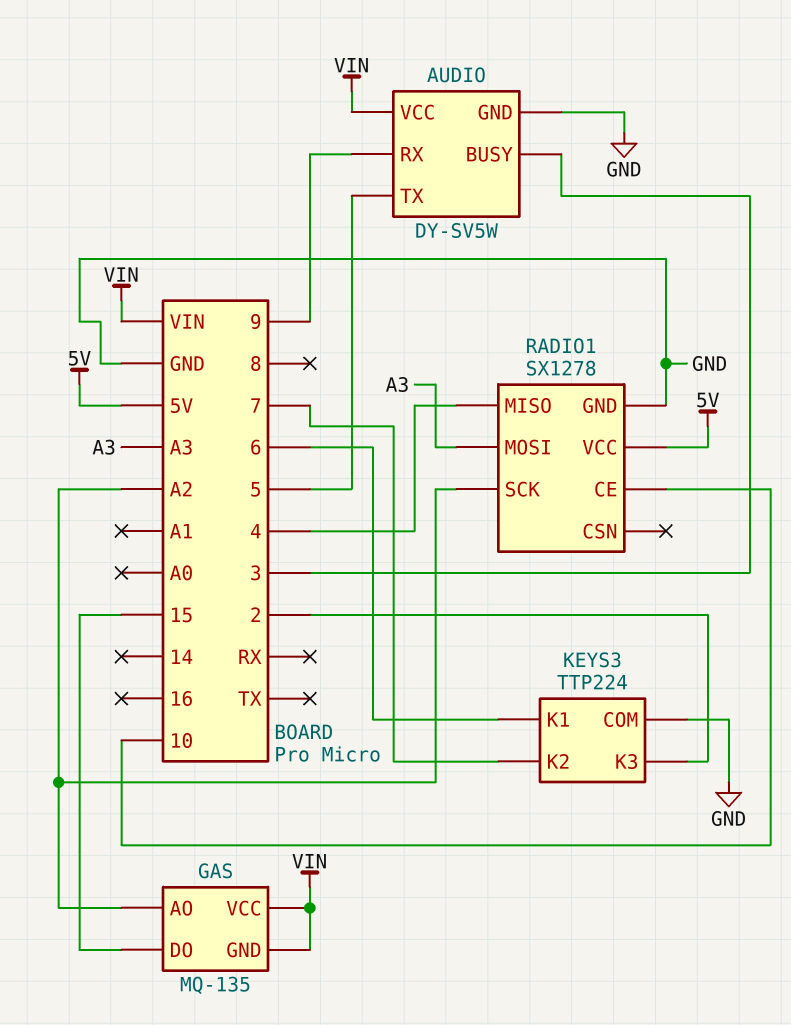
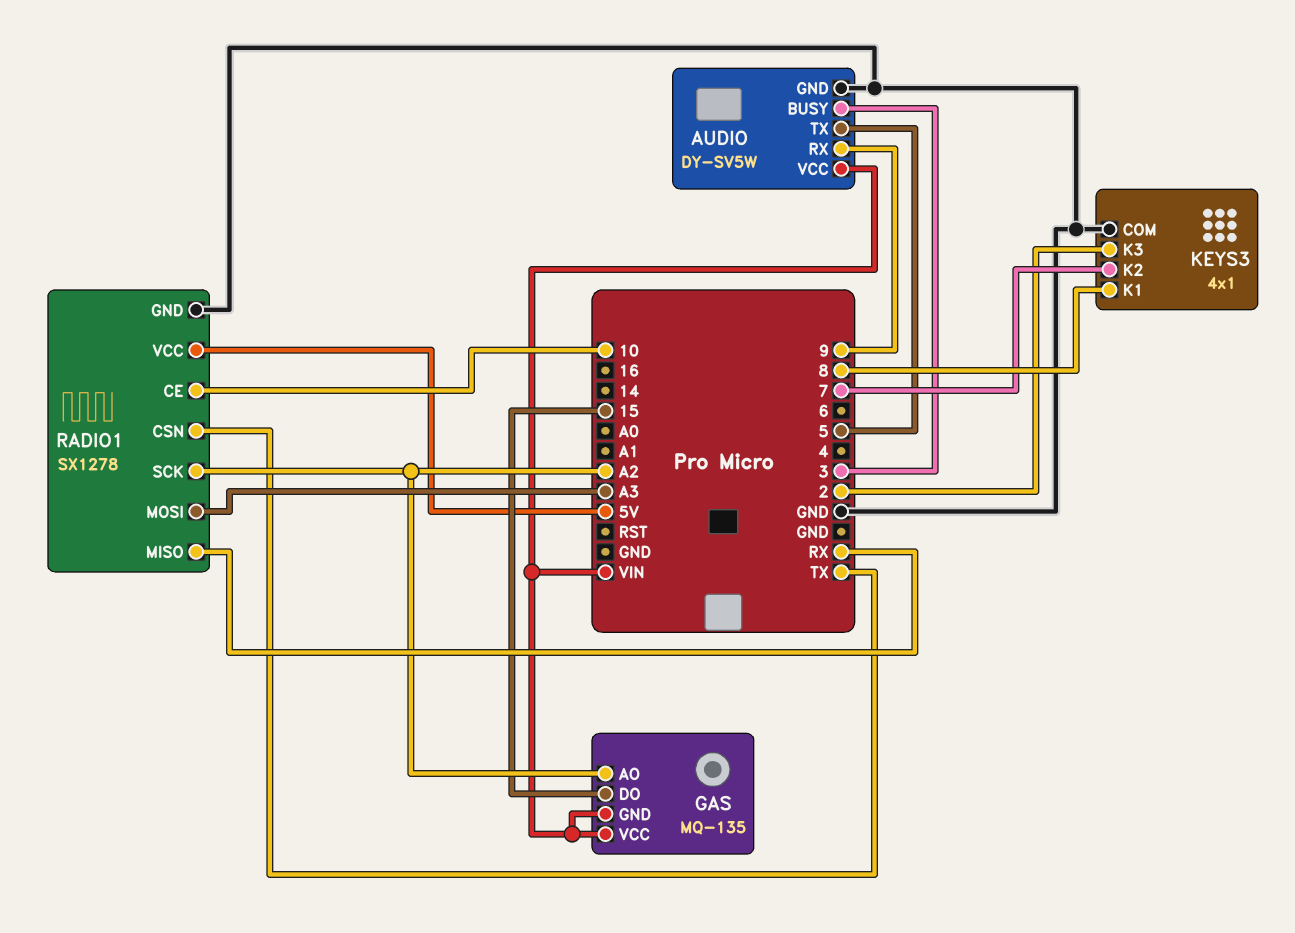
KEYS3: TTP224 -> 4x1
KEYS3 pin K1: 6 -> 8
RADIO1 pin CSN: none -> TX
RADIO1 pin MISO: 4 -> RX

